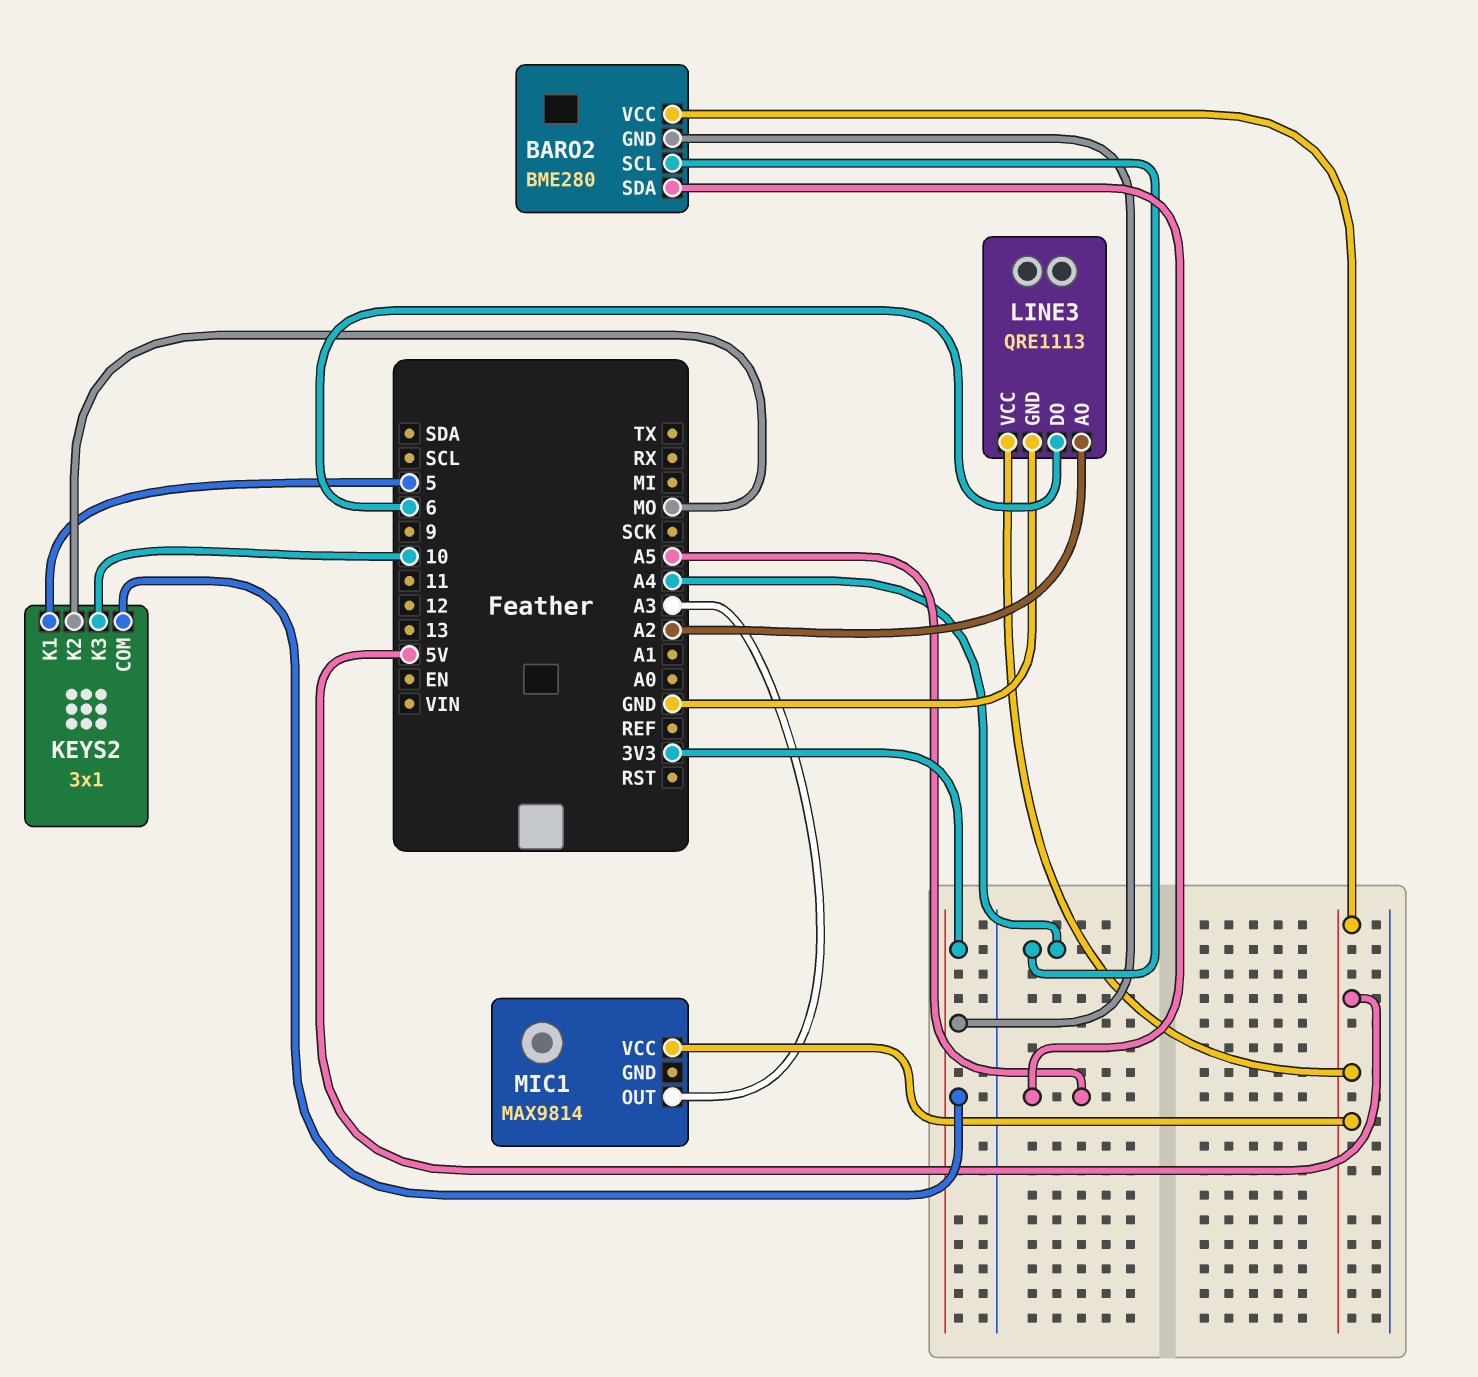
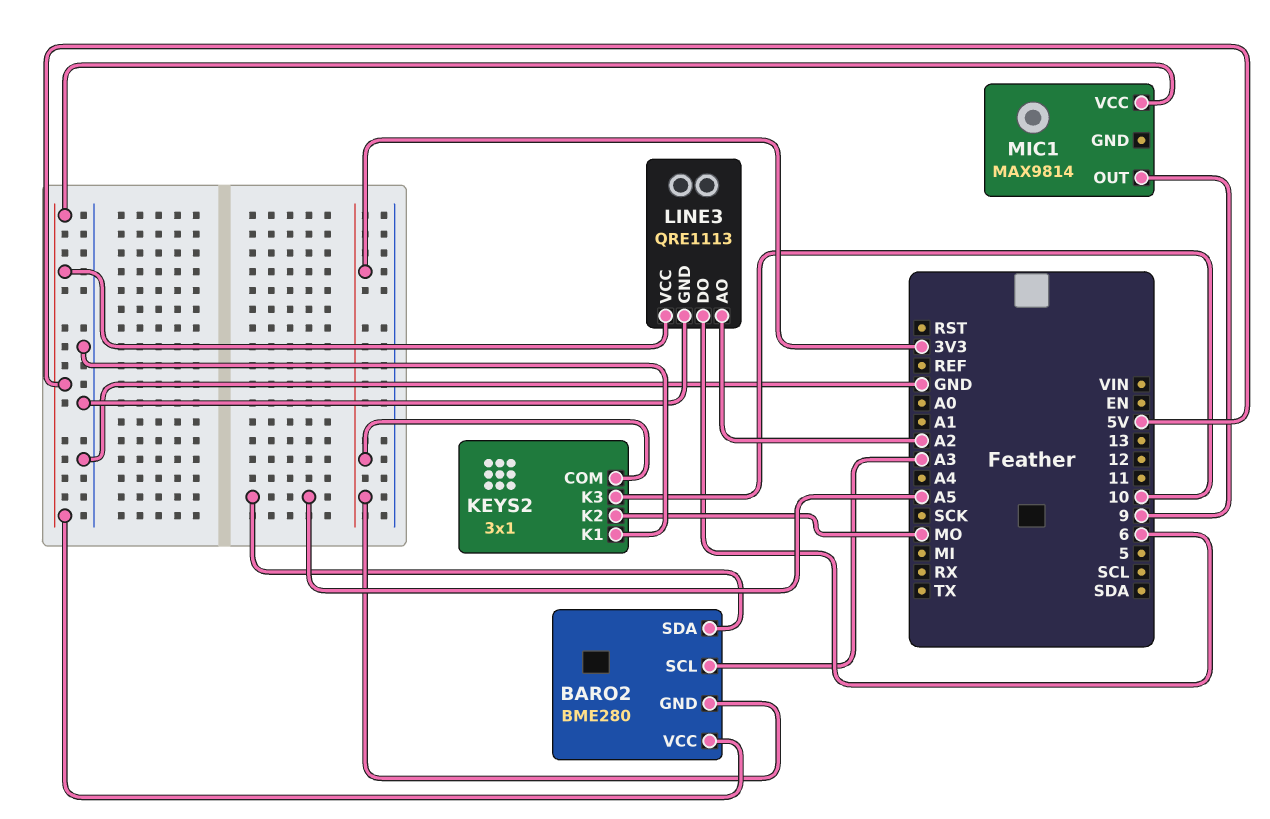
BARO2 pin SCL: A4 -> A3
KEYS2 pin K1: 5 -> GND
MIC1 pin OUT: A3 -> 9

